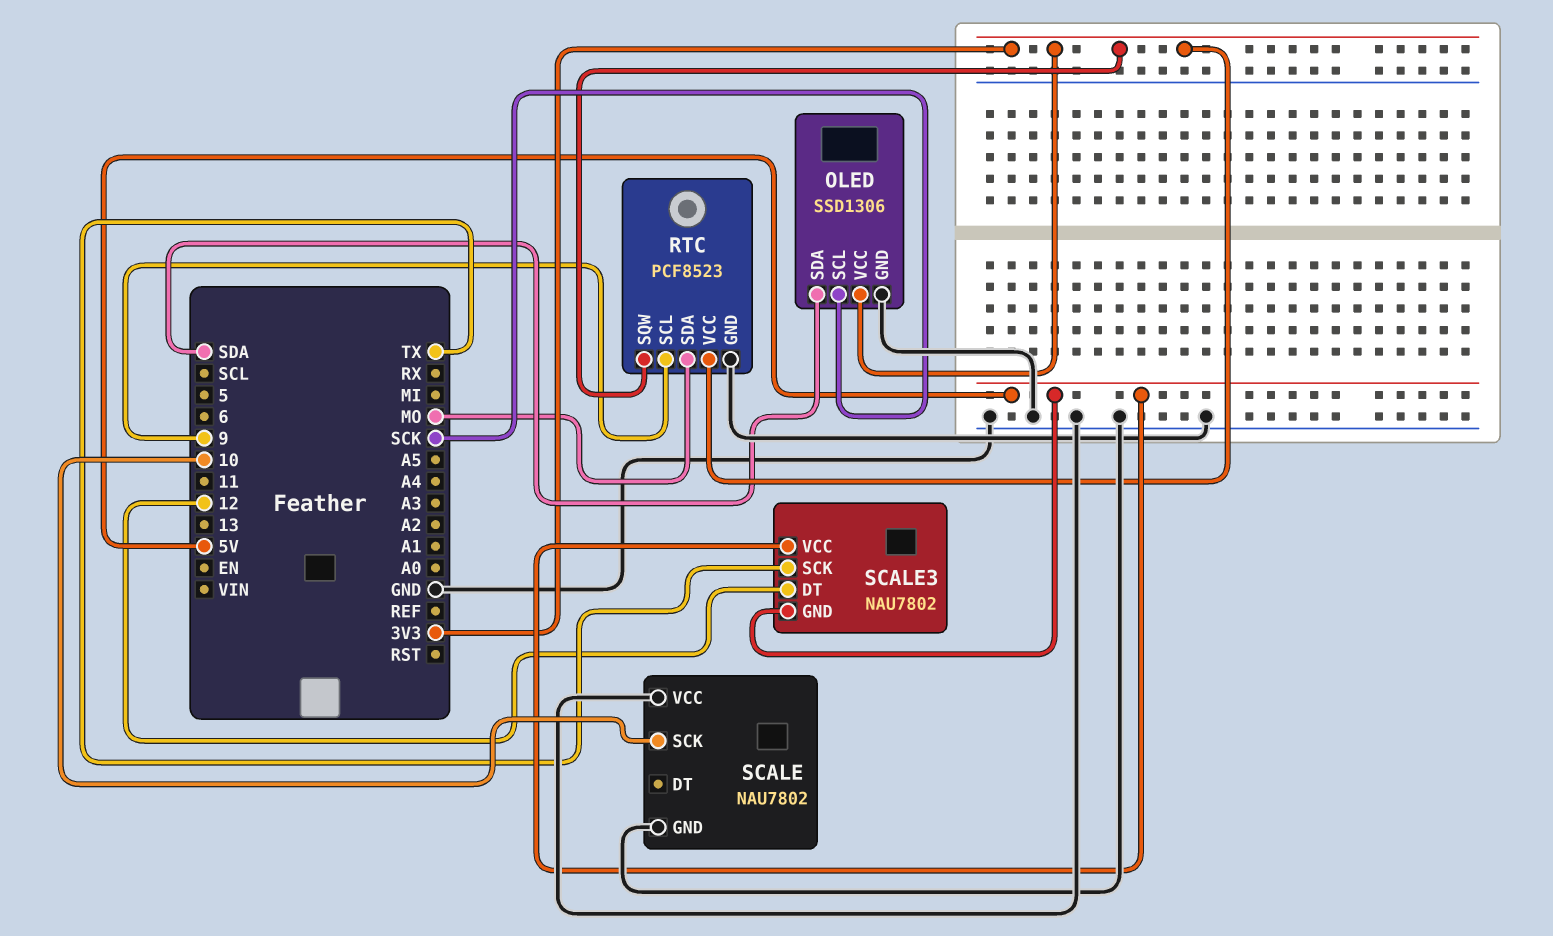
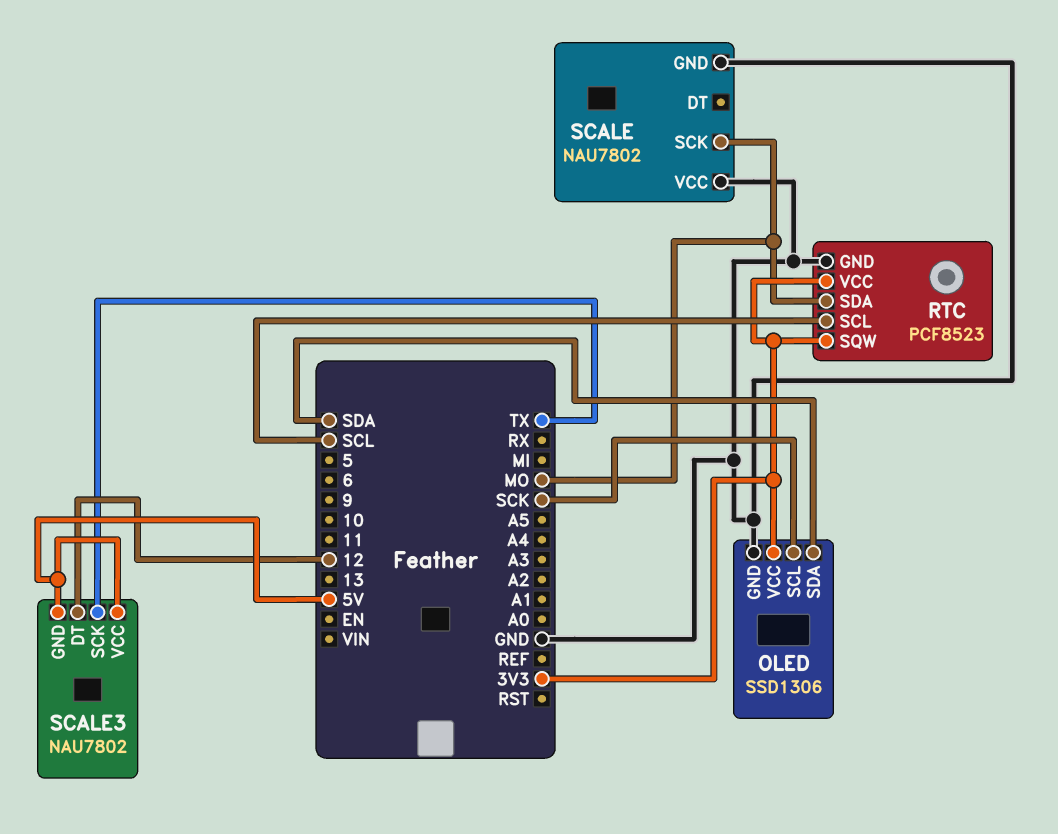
RTC pin SCL: 9 -> SCL
SCALE pin SCK: 10 -> MO

